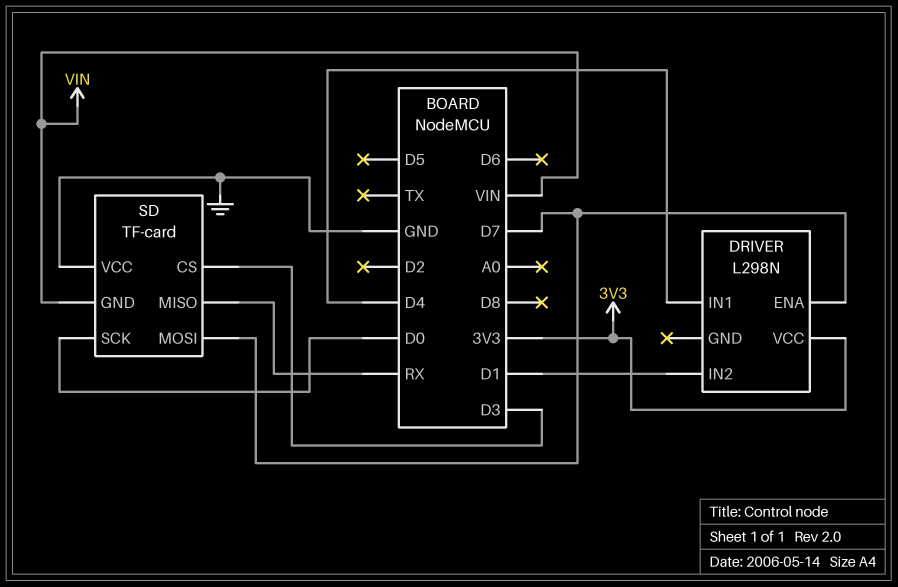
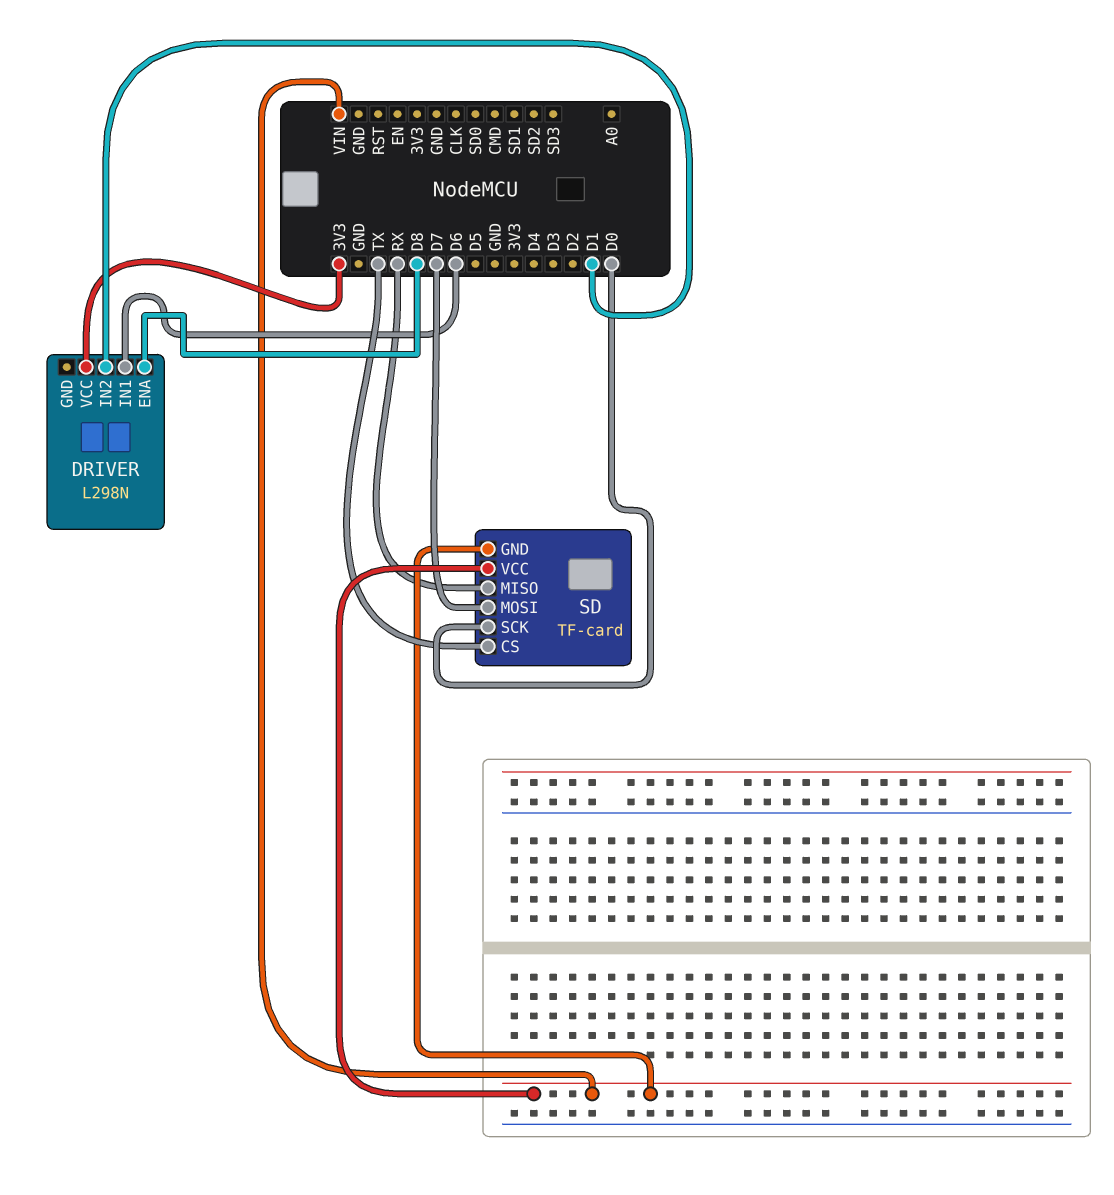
DRIVER pin ENA: D7 -> D8
DRIVER pin IN1: D4 -> D6
SD pin CS: D3 -> TX
SD pin VCC: GND -> VIN

